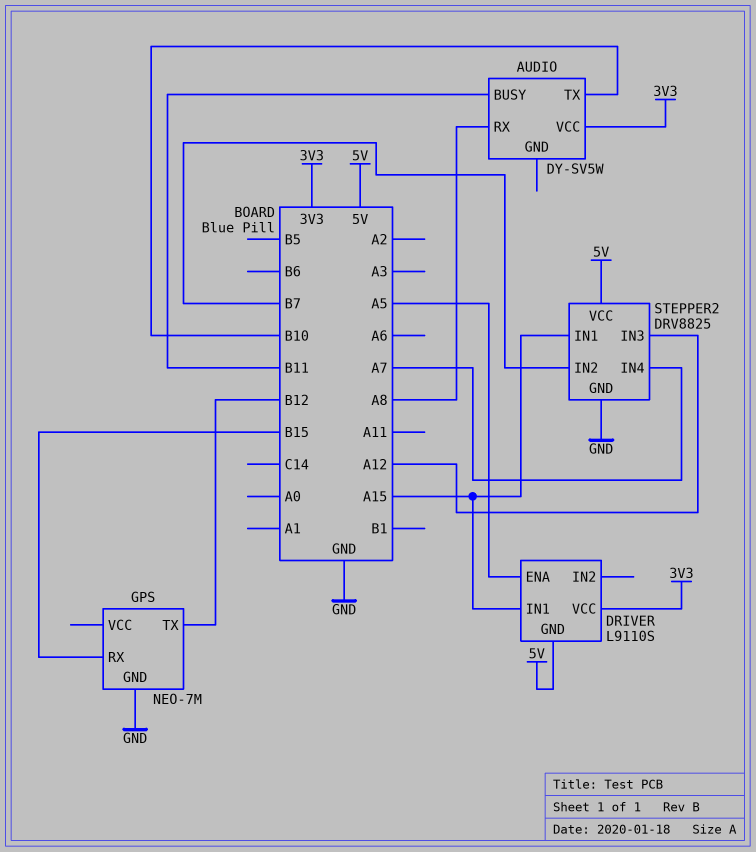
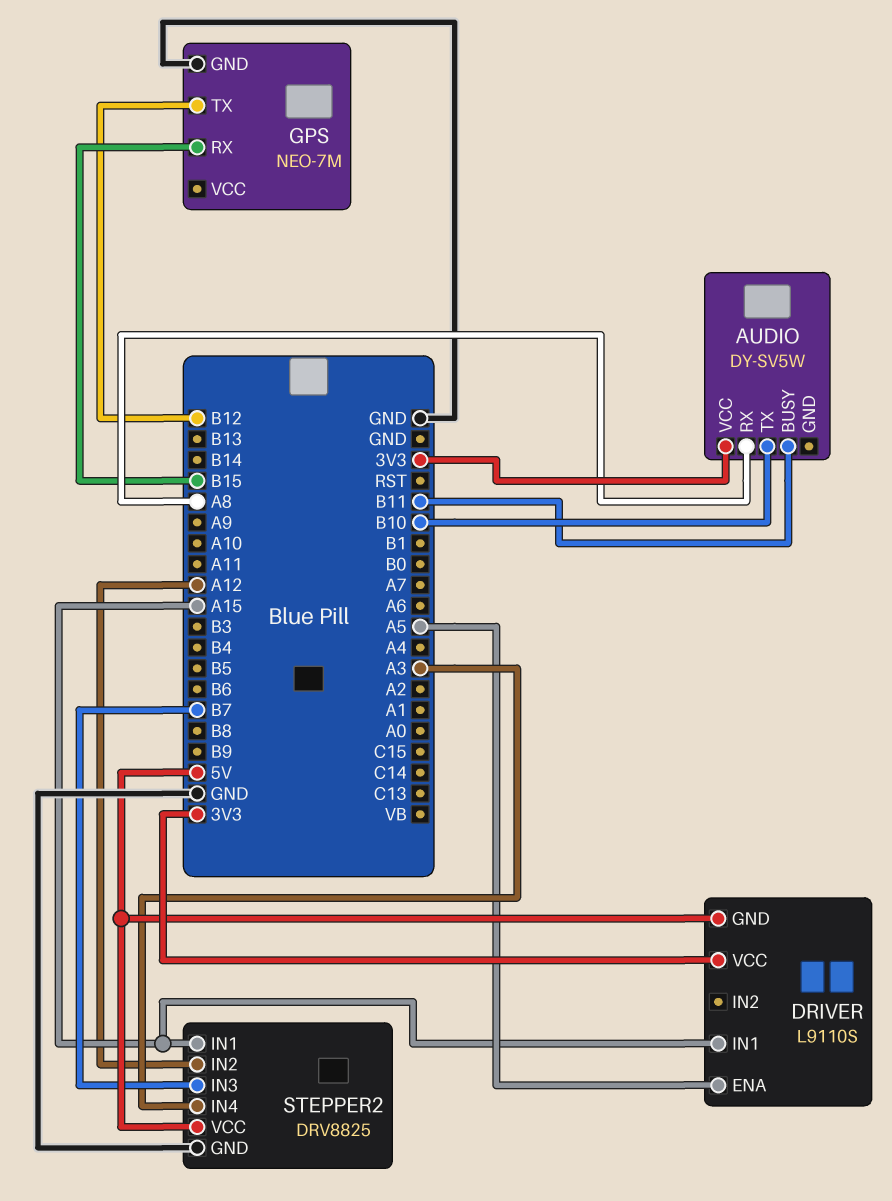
STEPPER2 pin IN2: B7 -> A12
STEPPER2 pin IN3: A12 -> B7
STEPPER2 pin IN4: A7 -> A3

